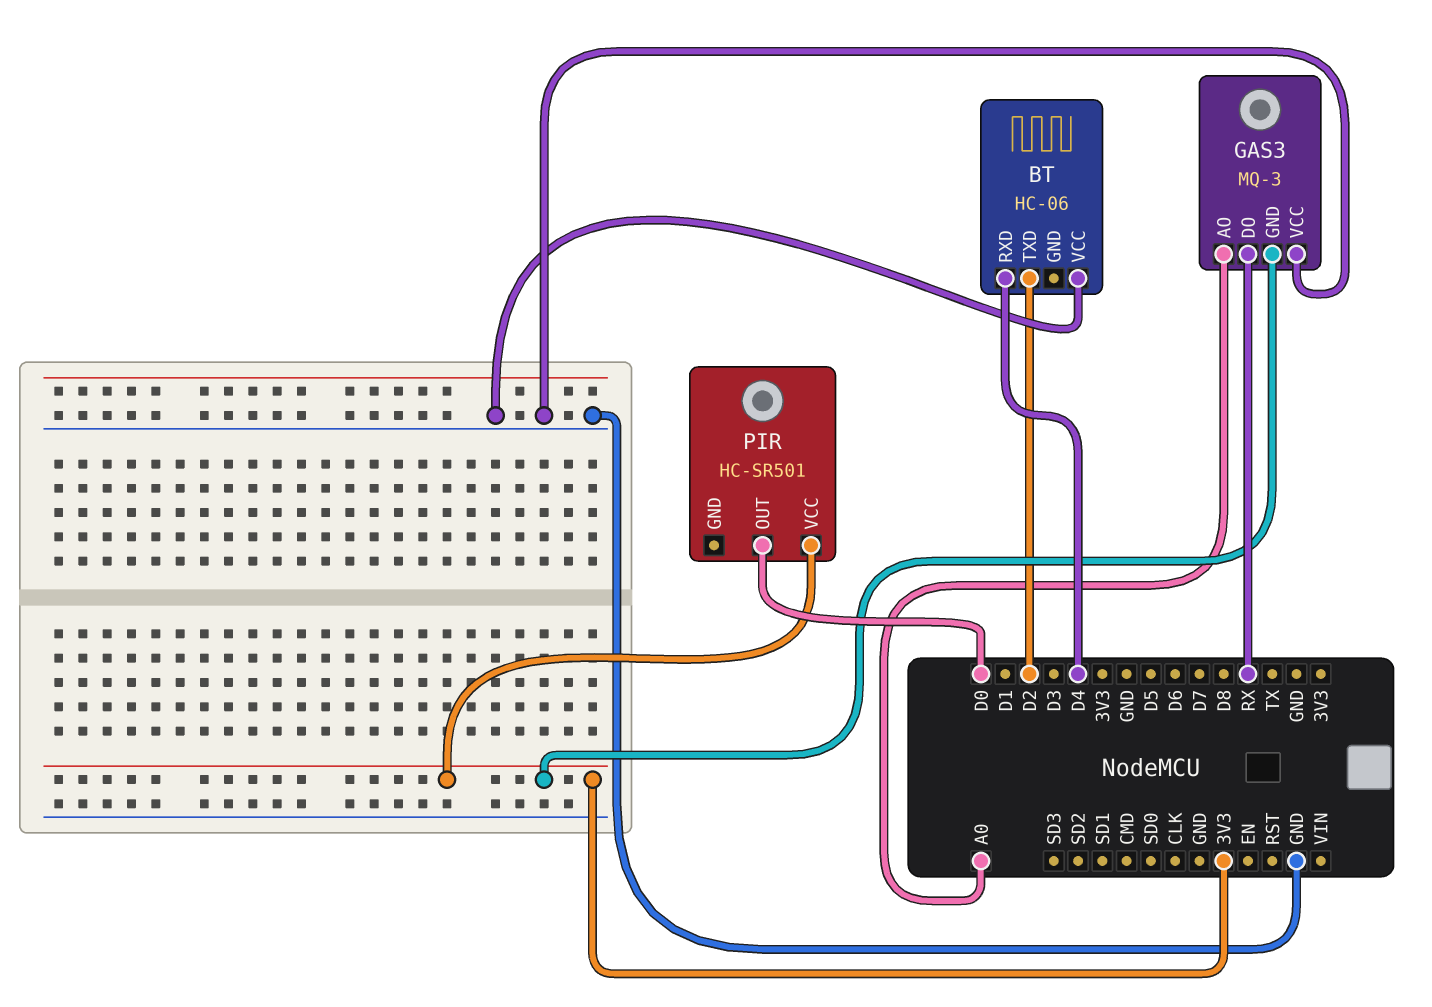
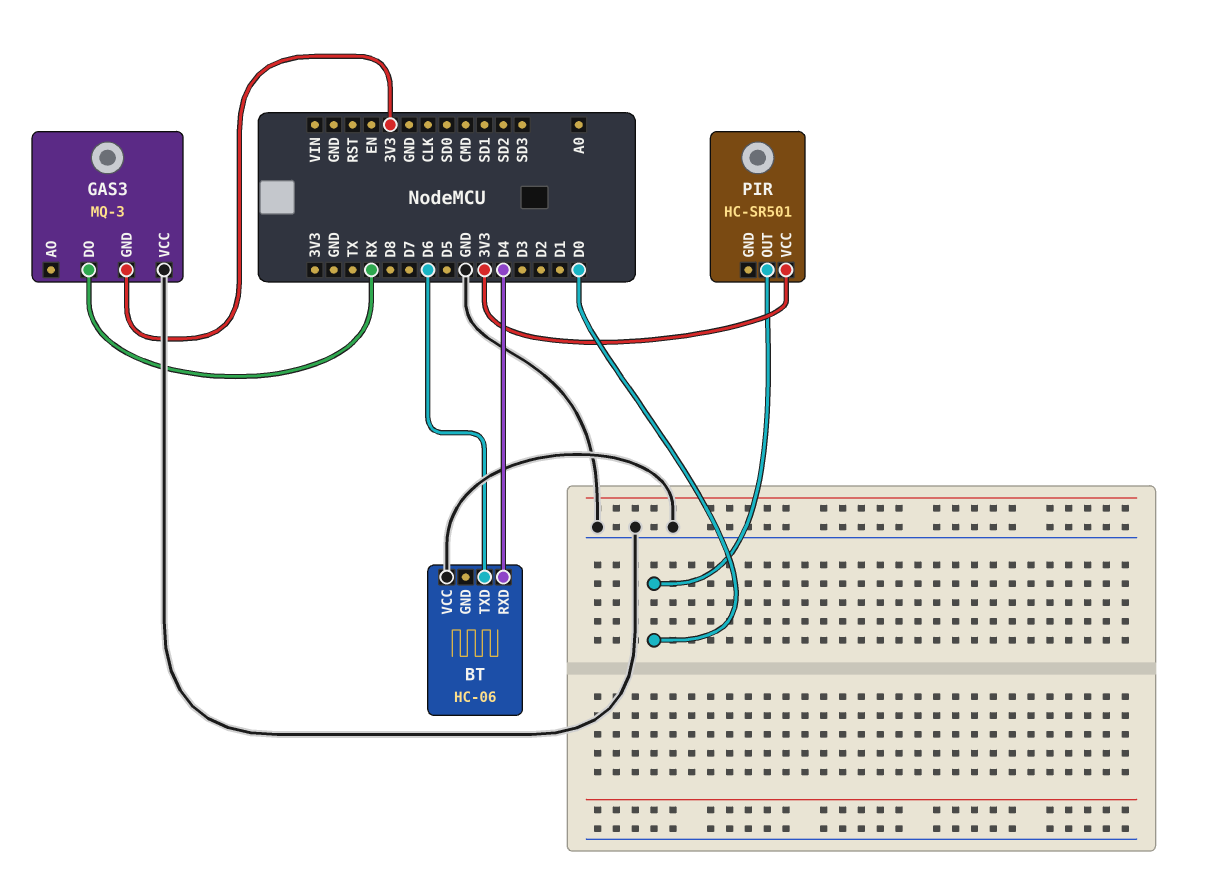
BT pin TXD: D2 -> D6
GAS3 pin AO: A0 -> none

